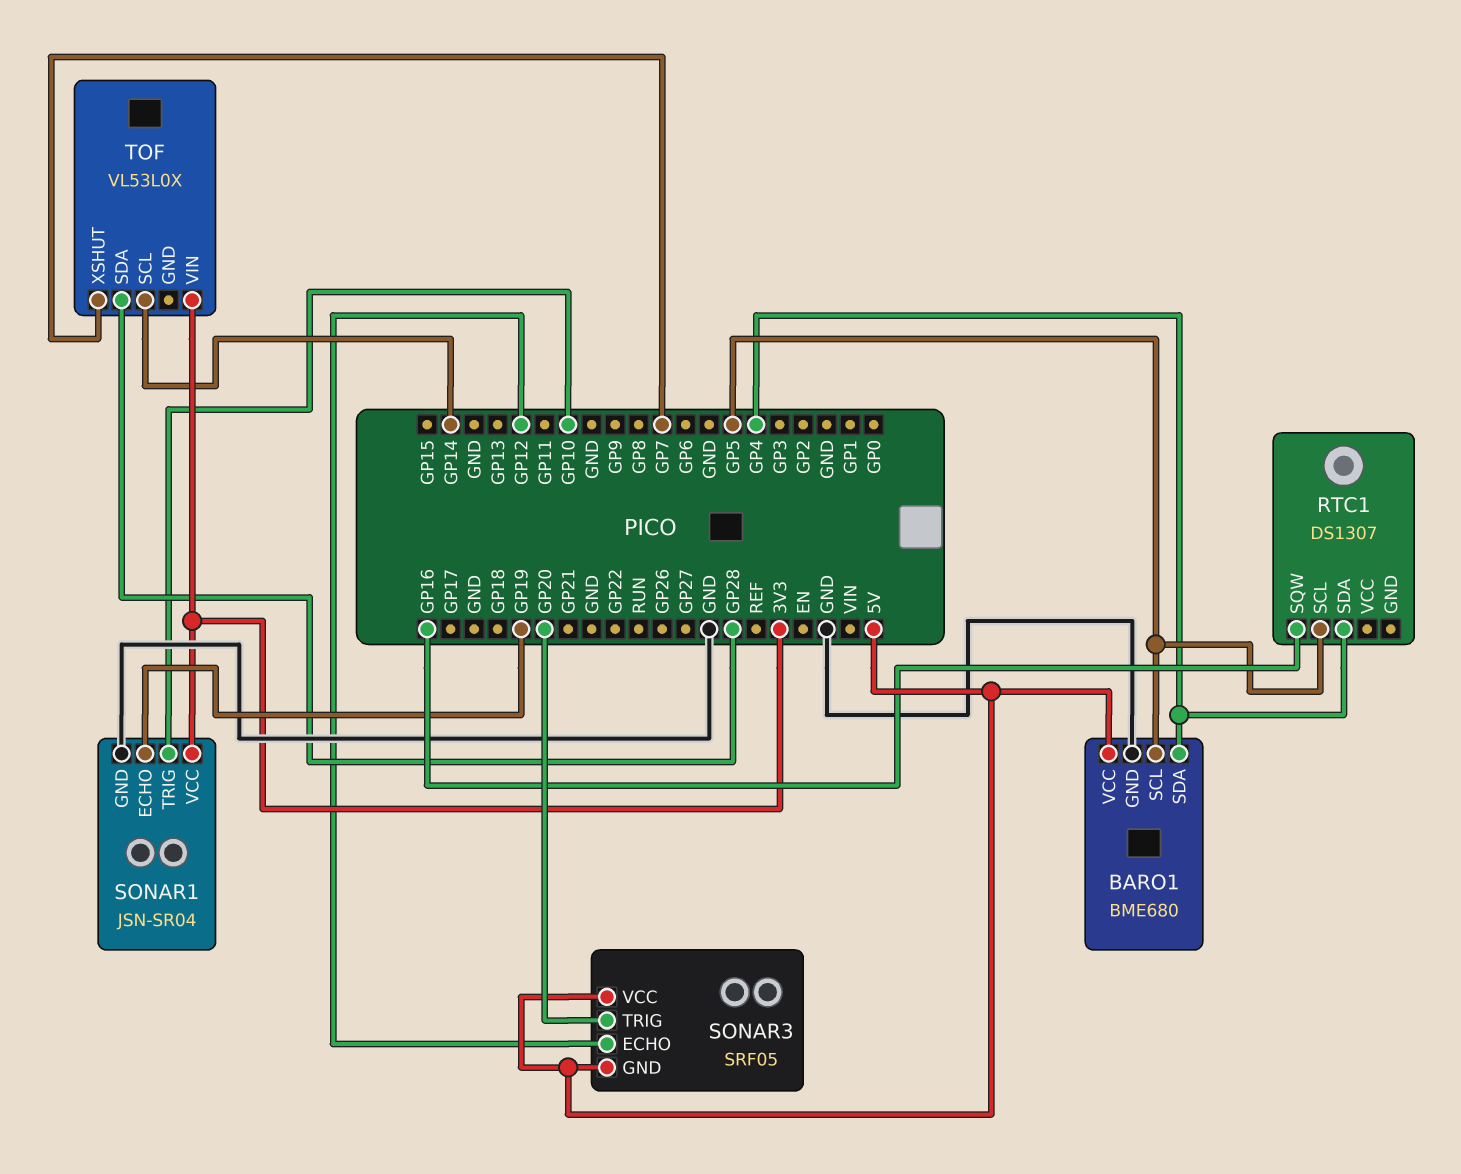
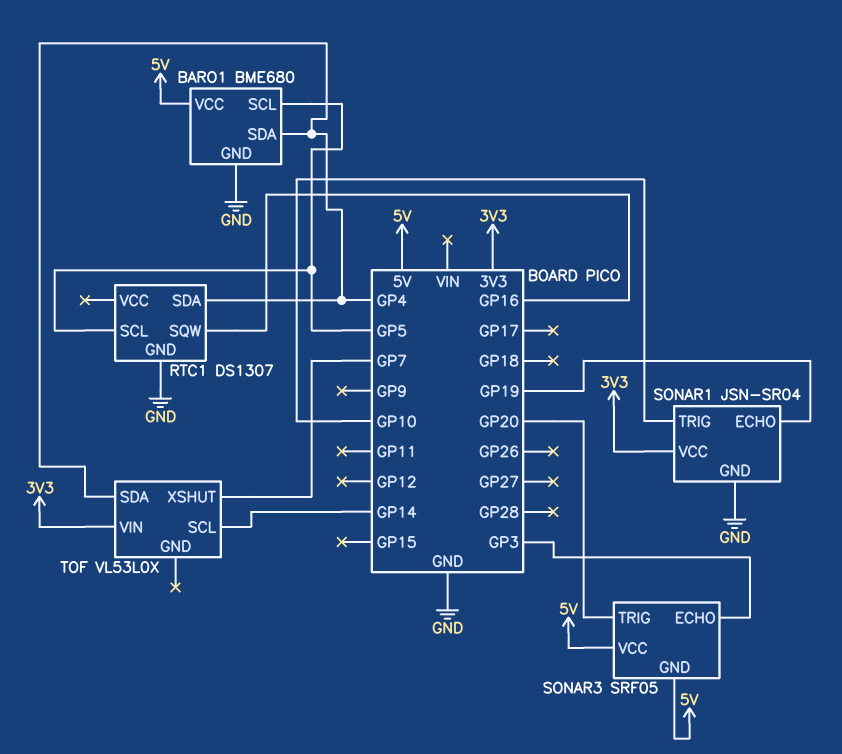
RTC1 pin GND: none -> GND
SONAR3 pin ECHO: GP12 -> GP3
TOF pin SDA: GP28 -> GP4

